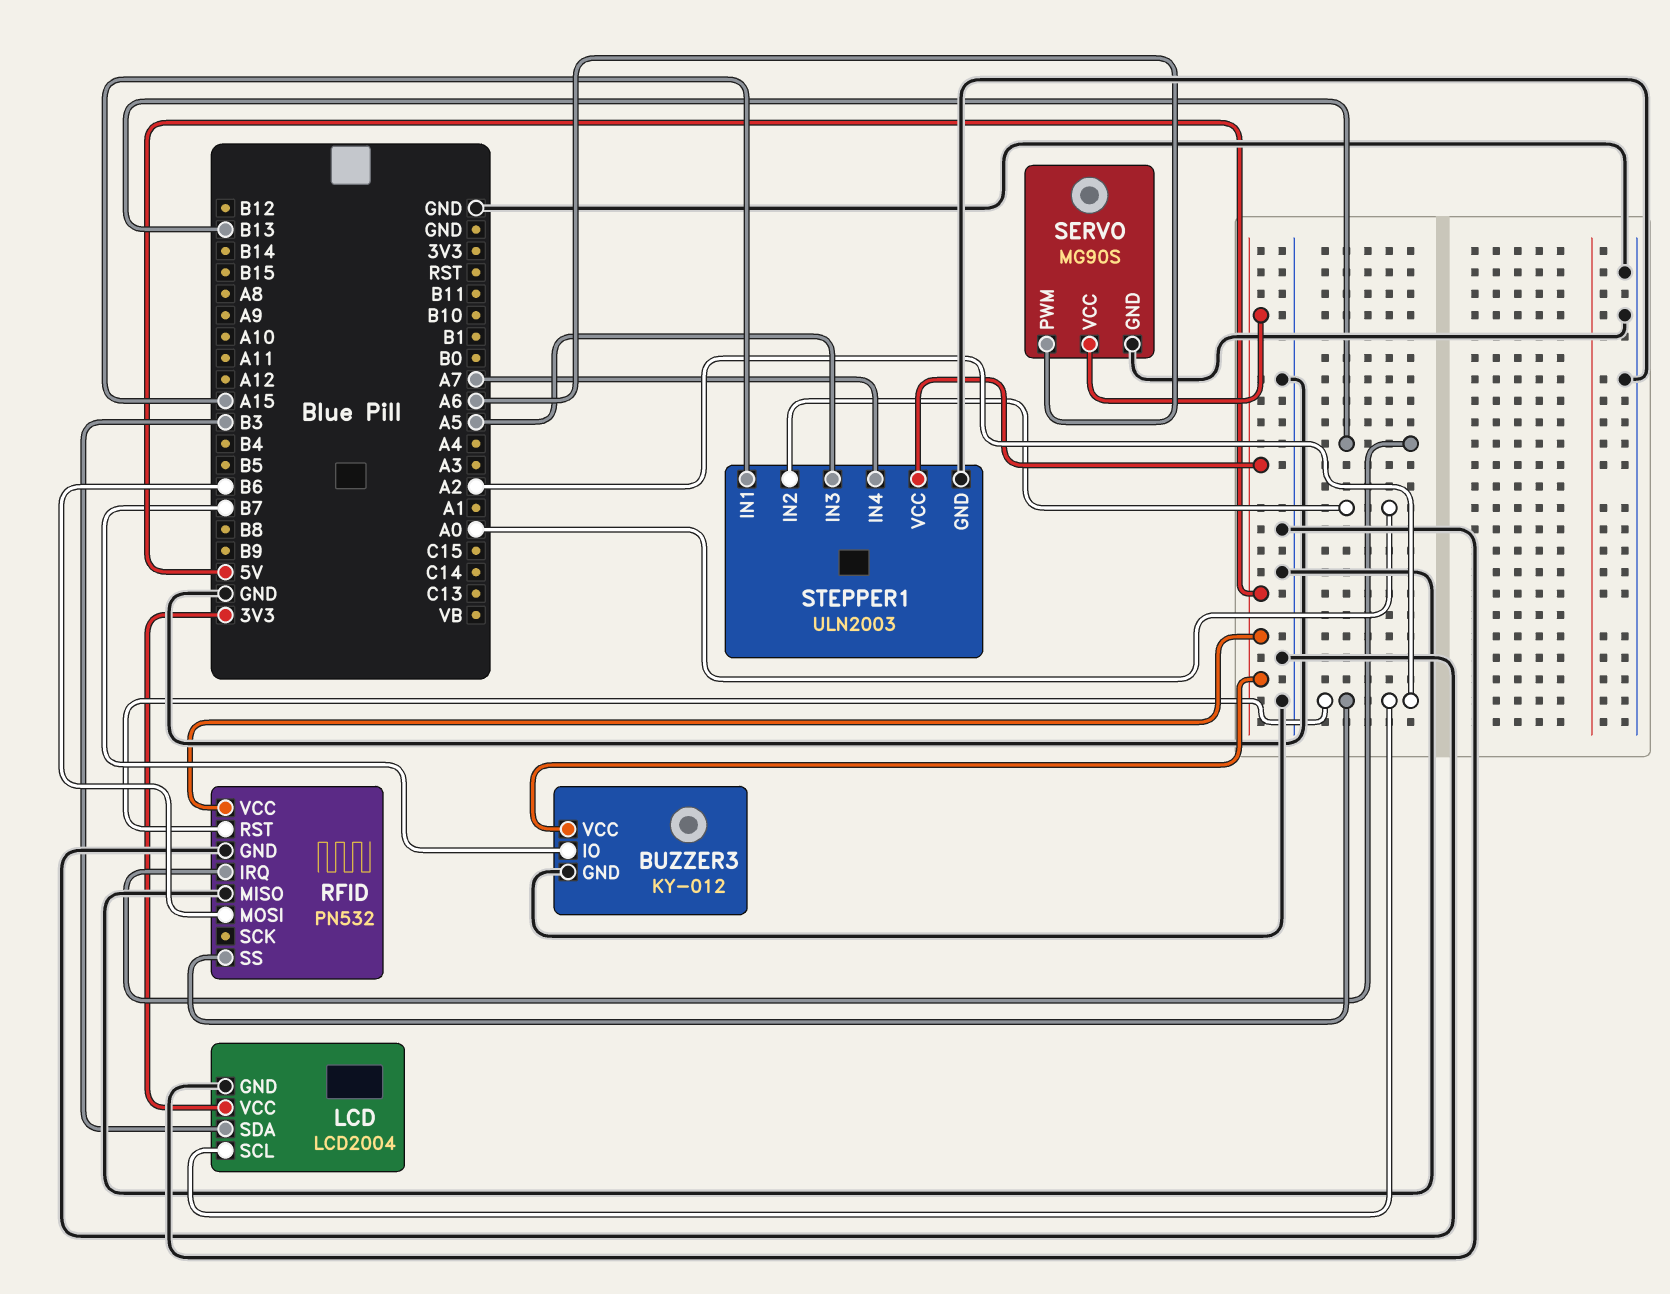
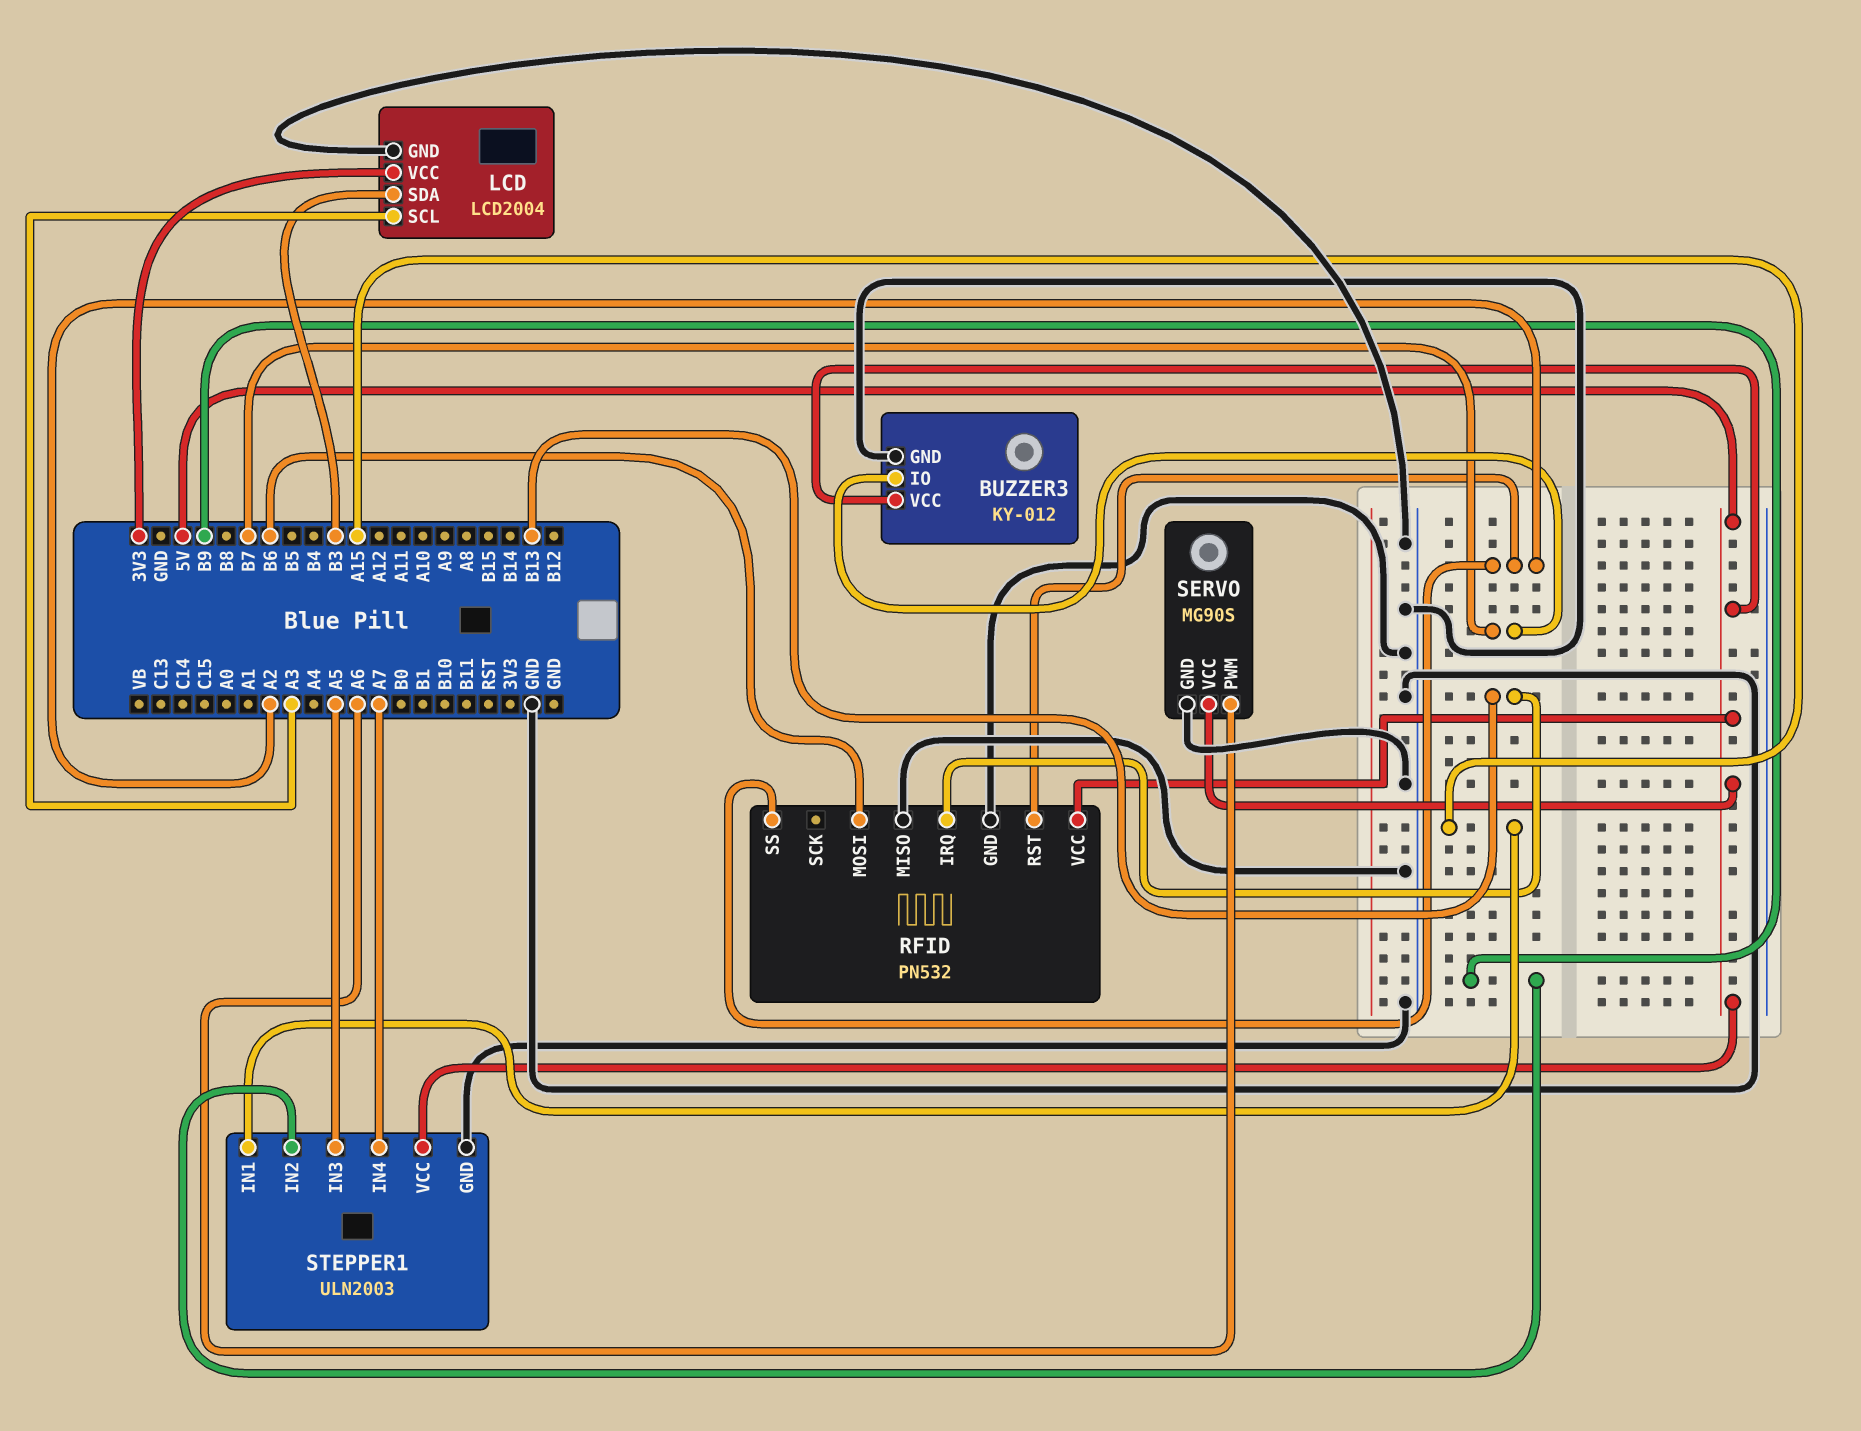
LCD pin SCL: A2 -> A3
STEPPER1 pin IN2: A0 -> B9

